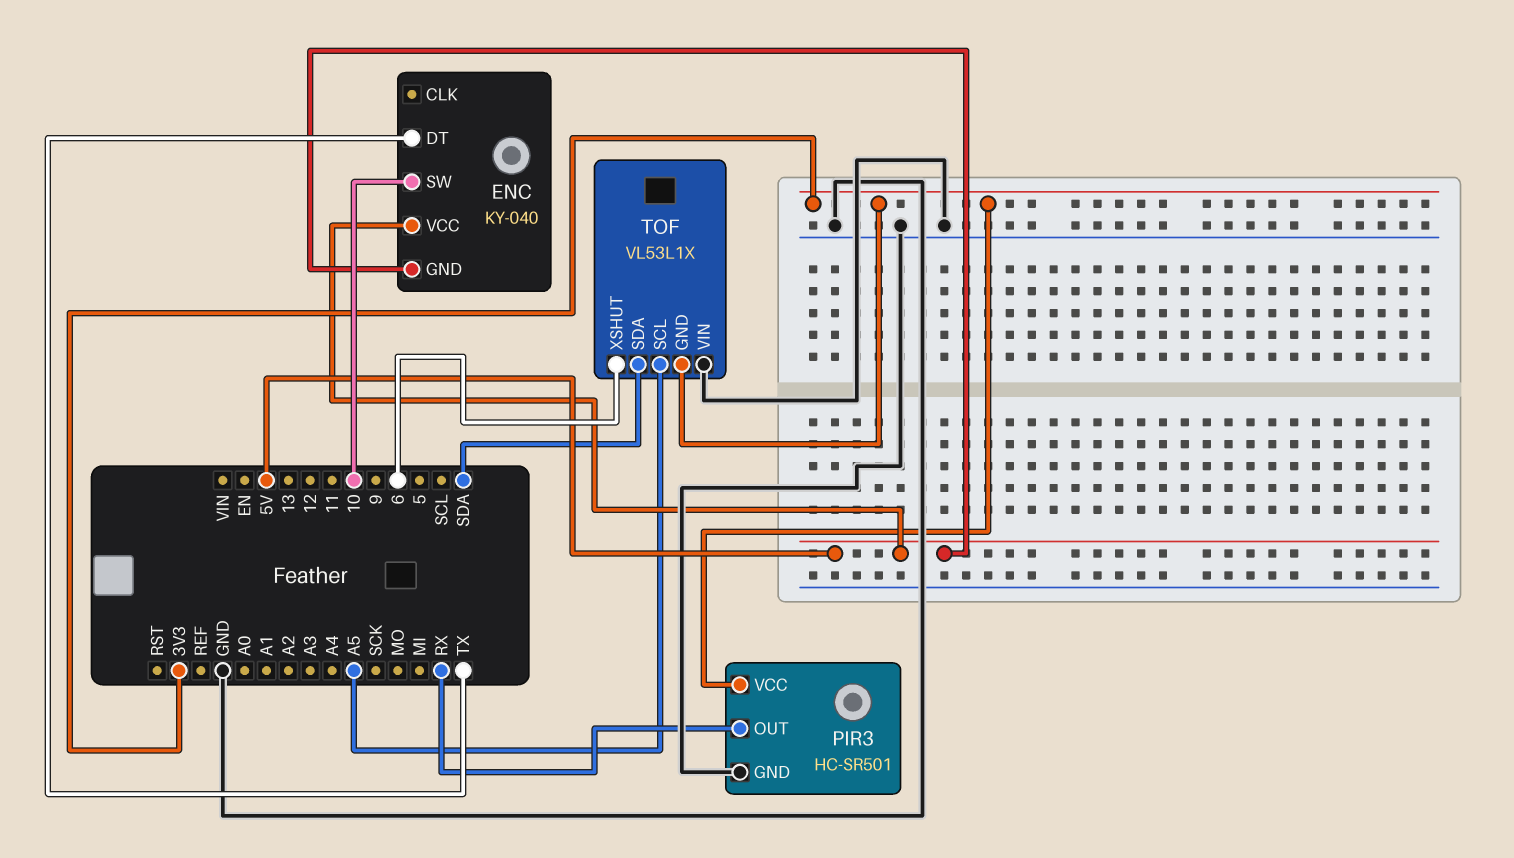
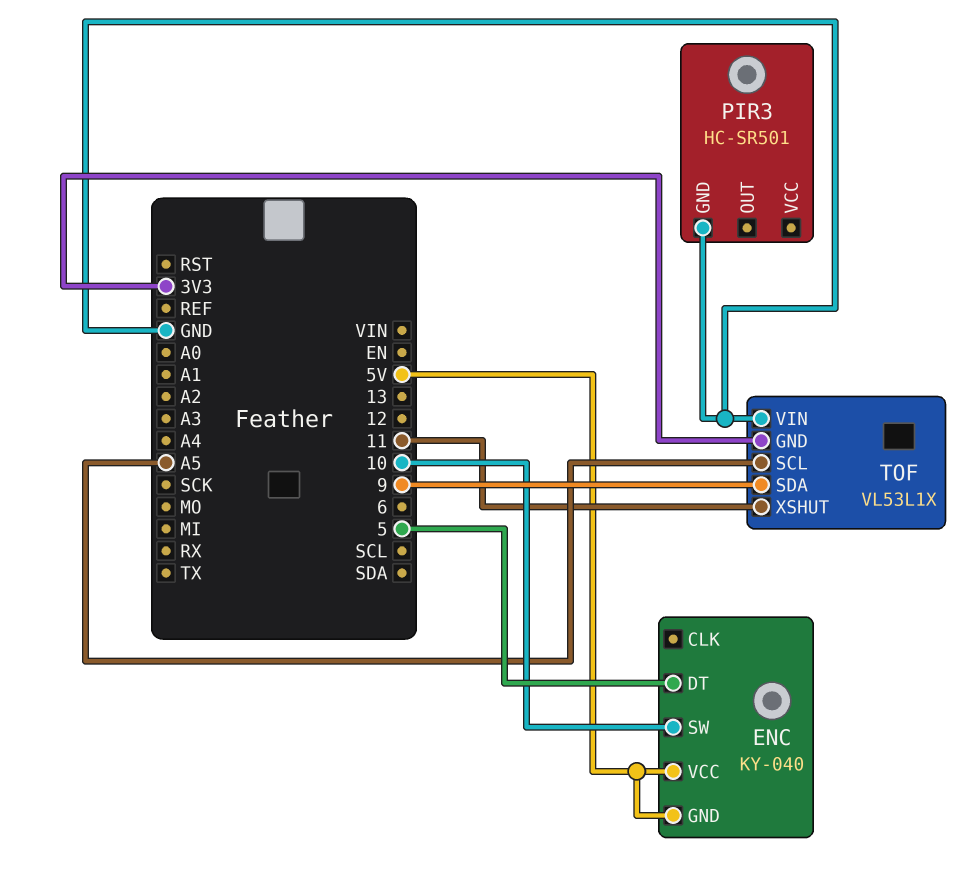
ENC pin DT: TX -> 5
PIR3 pin OUT: RX -> none
PIR3 pin VCC: 3V3 -> none
TOF pin SDA: SDA -> 9
TOF pin XSHUT: 6 -> 11

